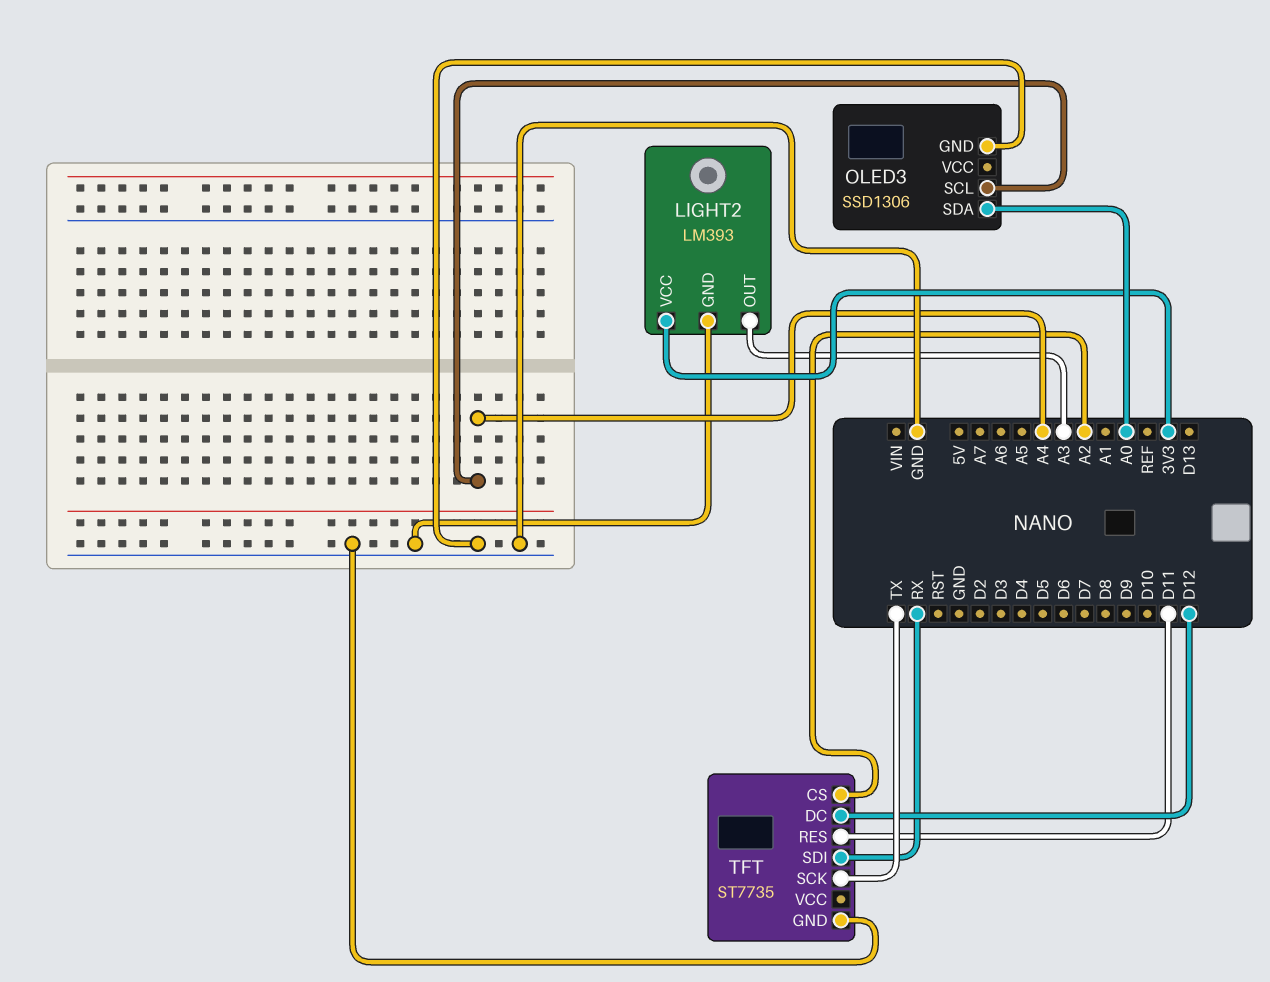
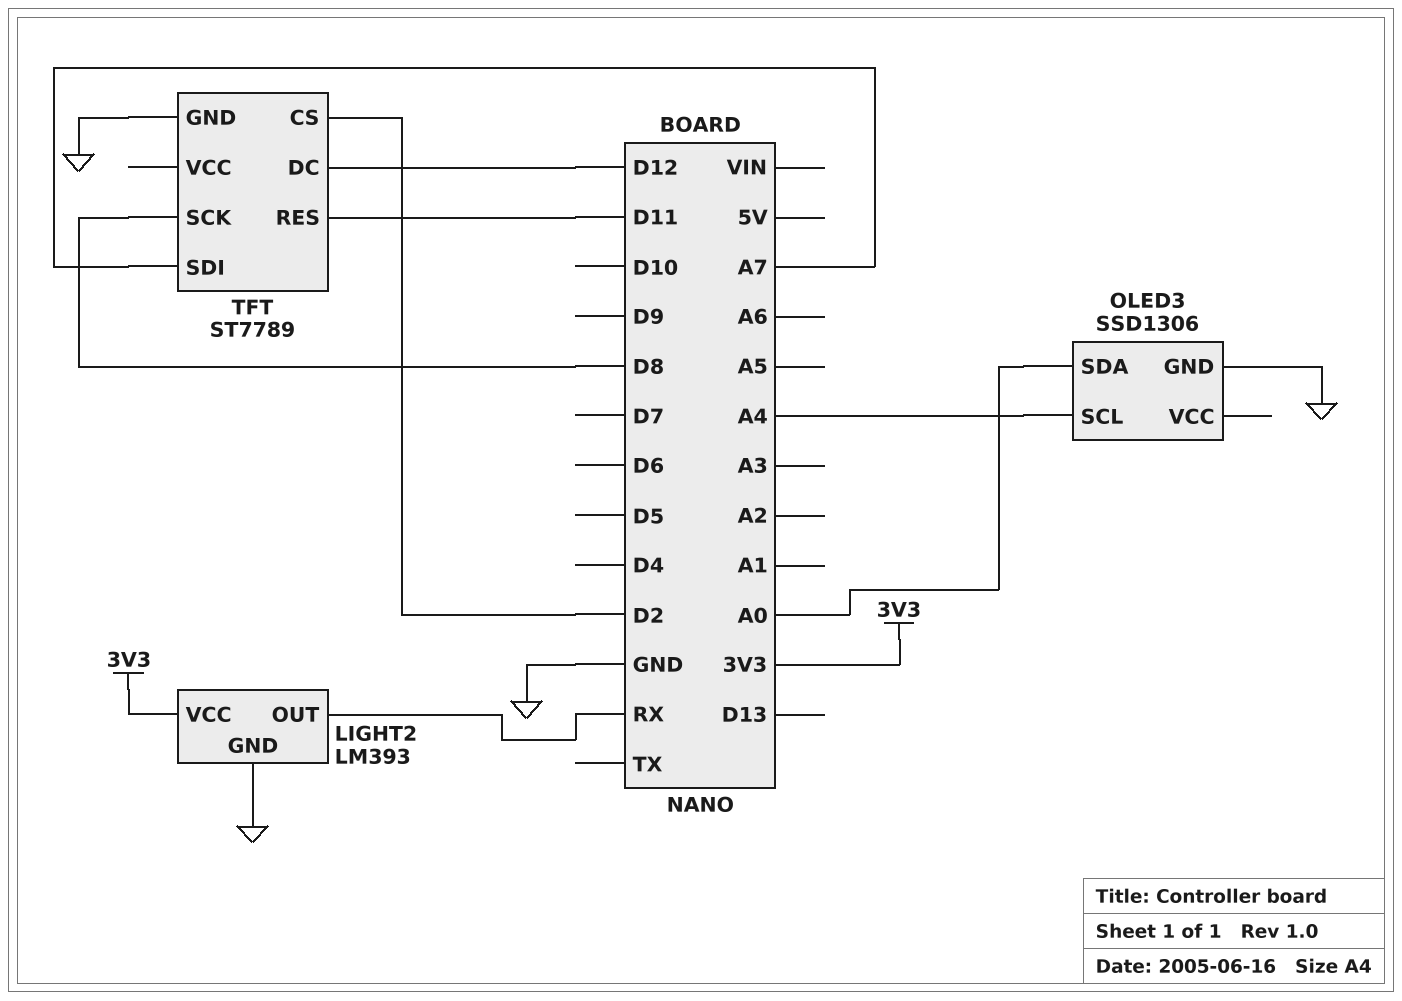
LIGHT2 pin OUT: A3 -> RX
TFT: ST7735 -> ST7789
TFT pin CS: A2 -> D2
TFT pin SCK: TX -> D8
TFT pin SDI: RX -> A7

